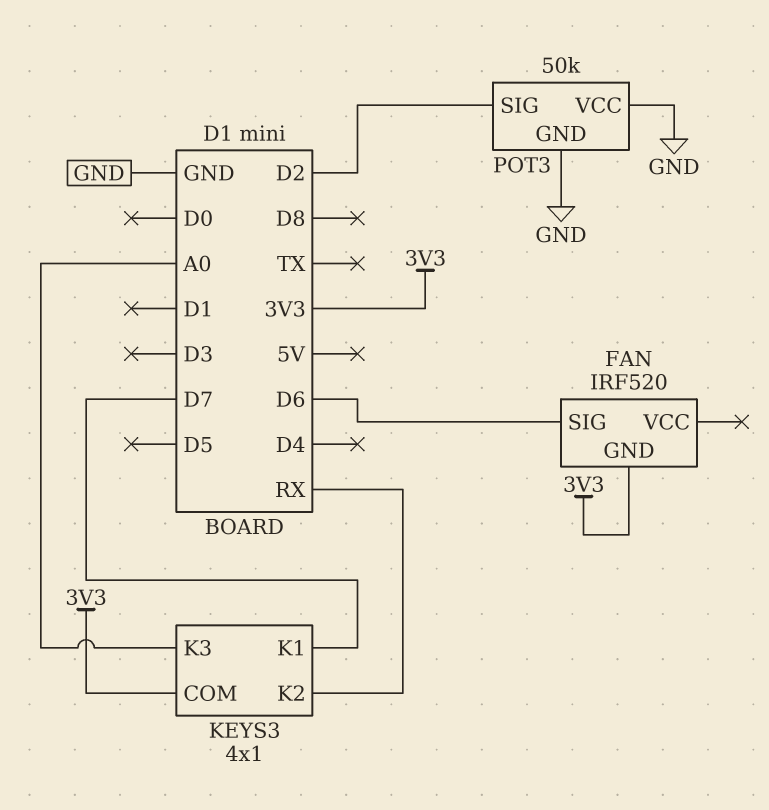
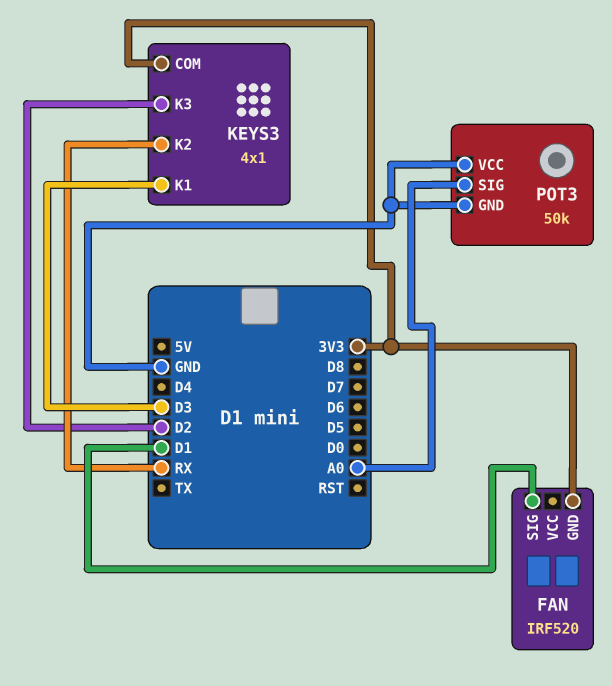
FAN pin SIG: D6 -> D1
KEYS3 pin K1: D7 -> D3
KEYS3 pin K3: A0 -> D2
POT3 pin SIG: D2 -> A0

